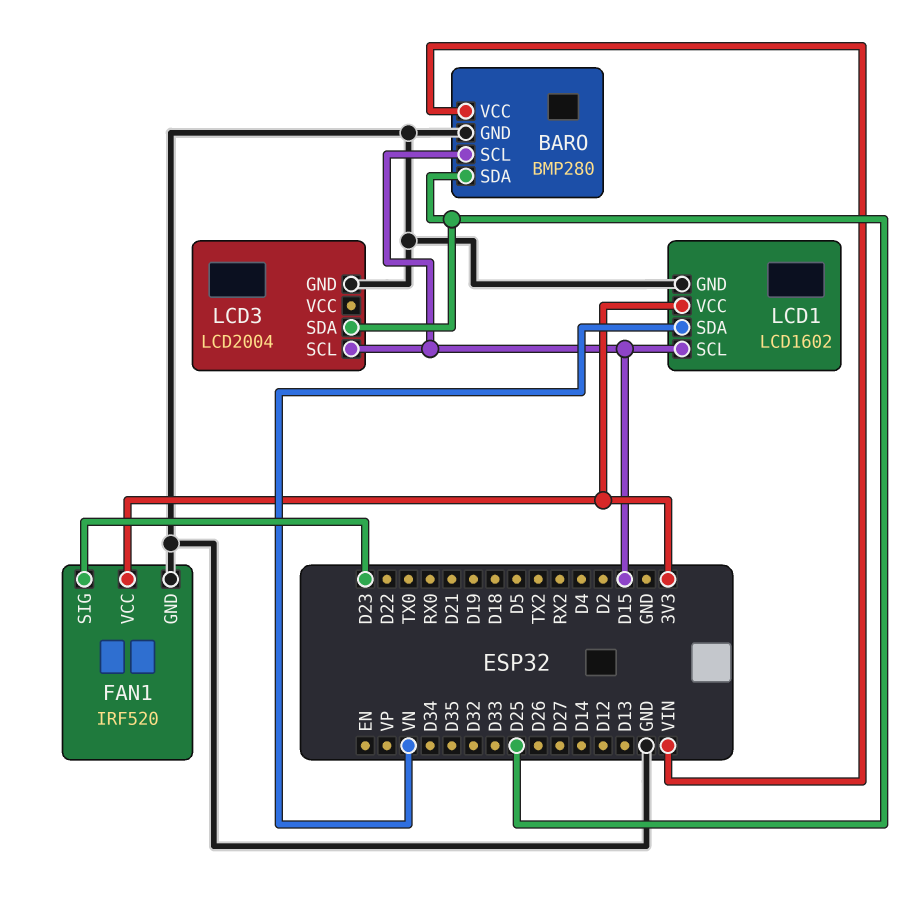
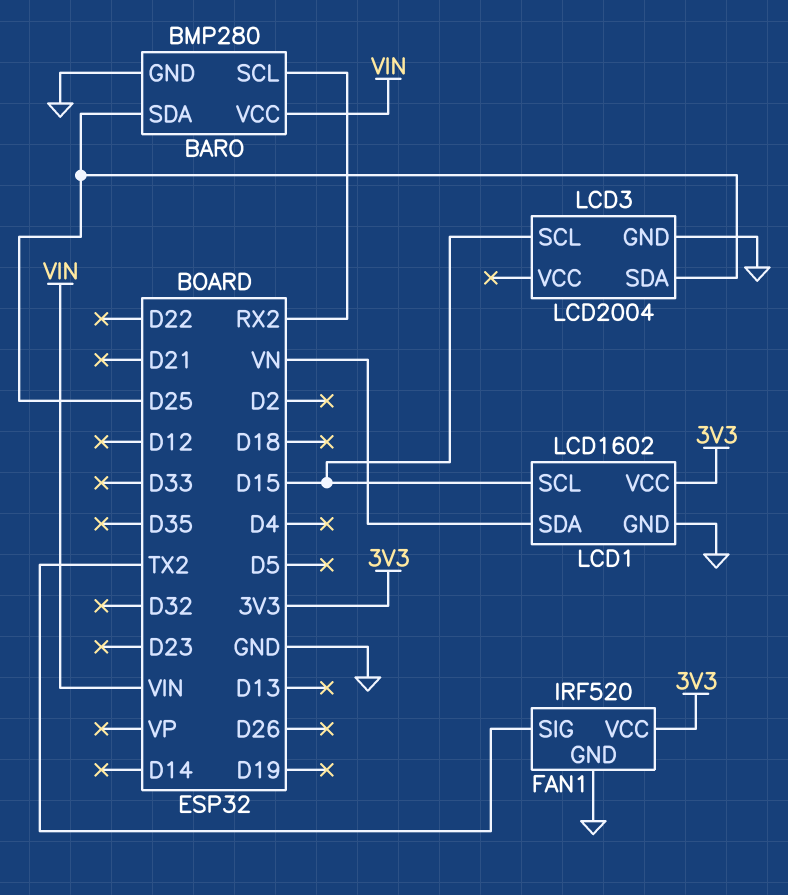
BARO pin SCL: D15 -> RX2
FAN1 pin SIG: D23 -> TX2

